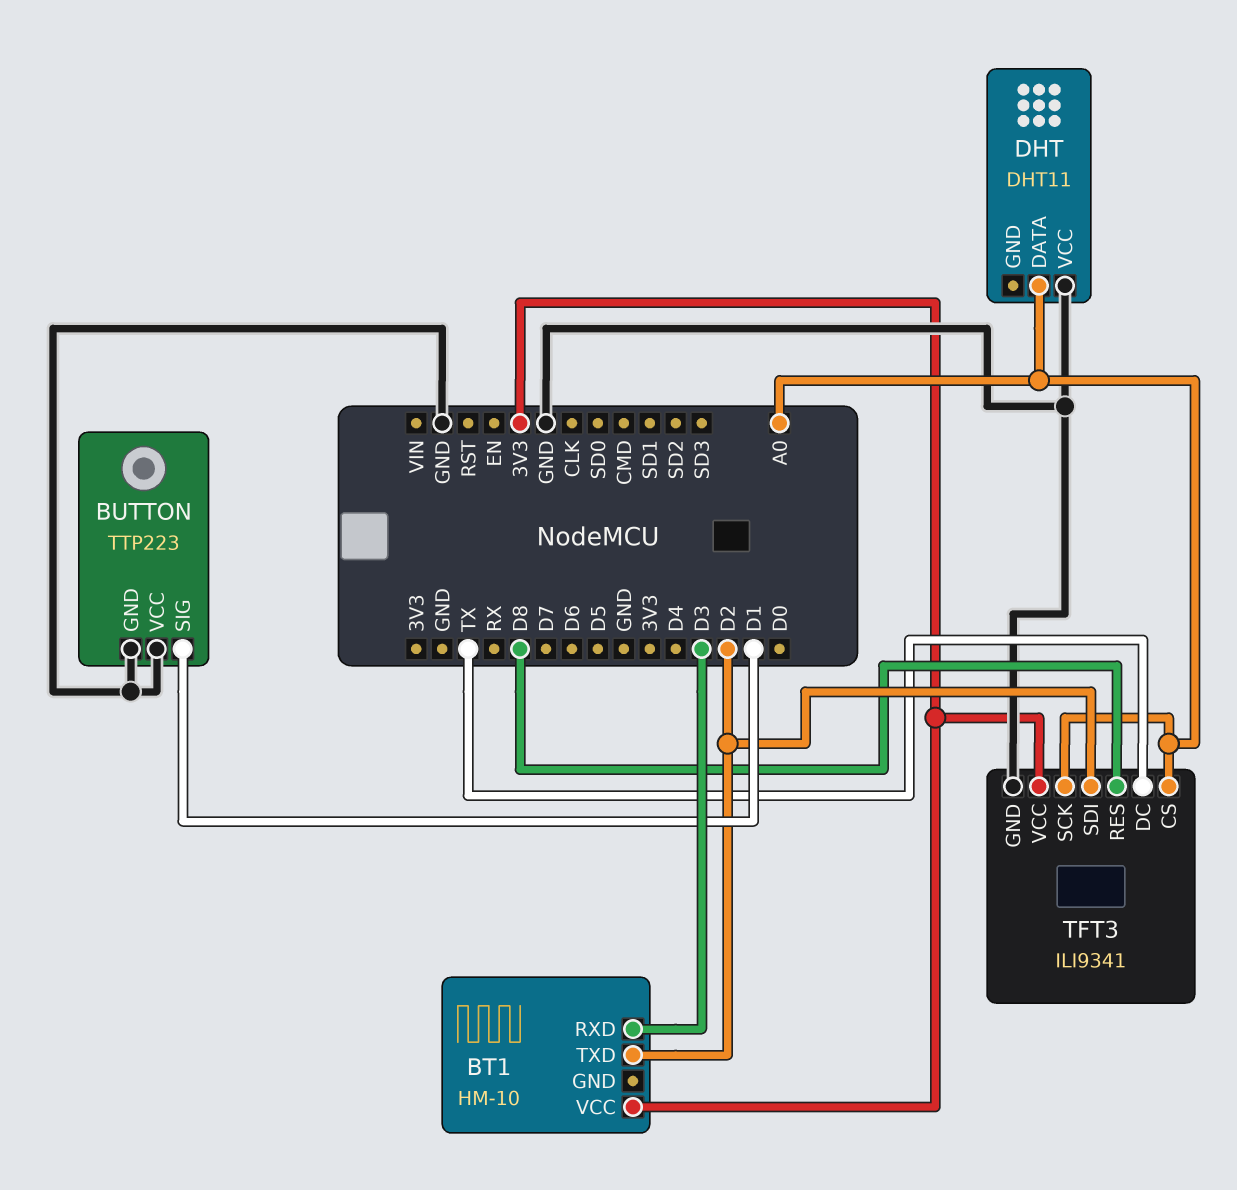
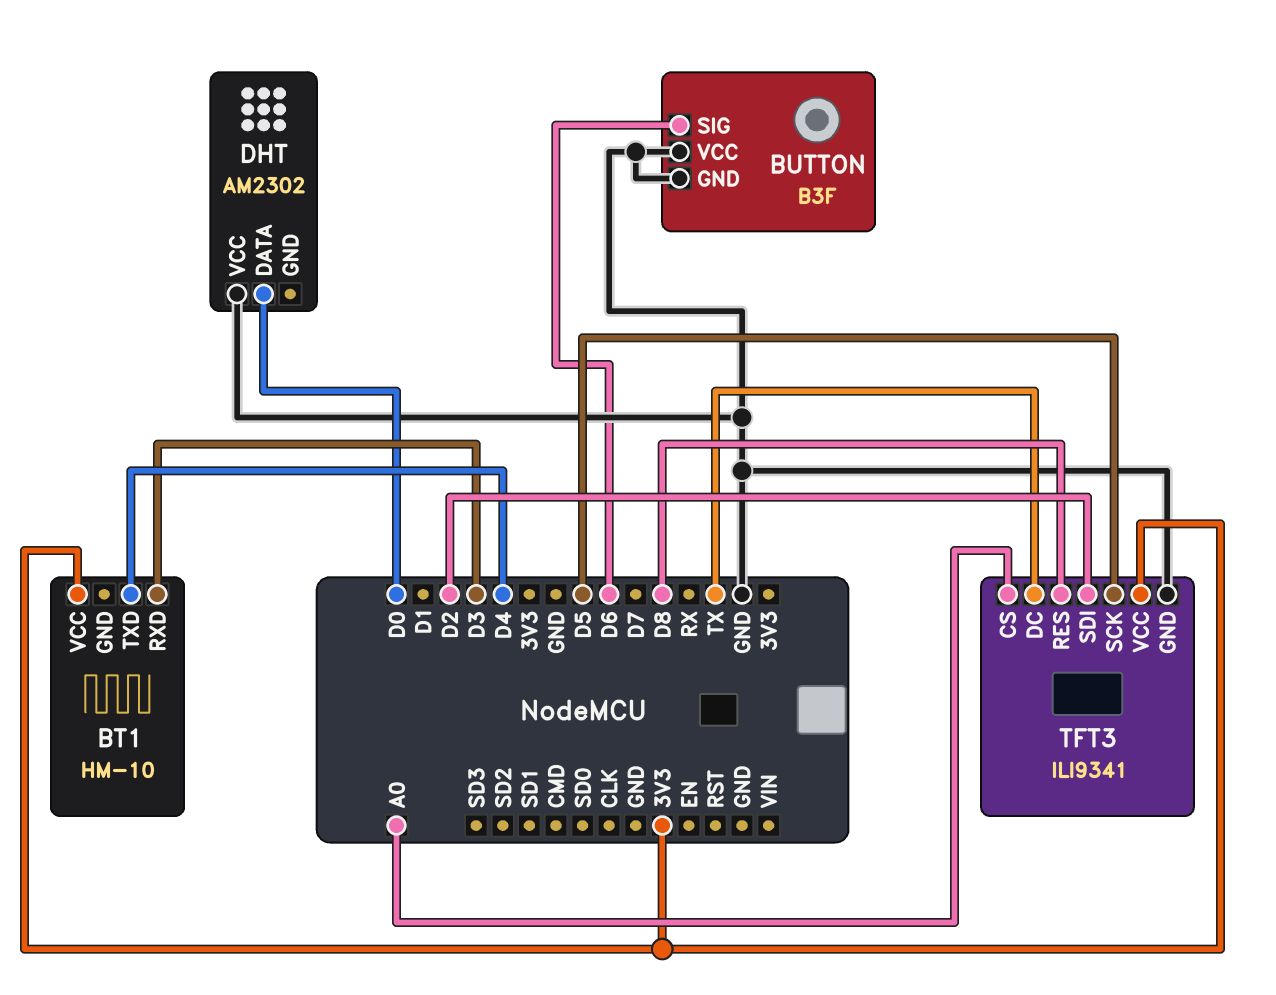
BT1 pin TXD: D2 -> D4
BUTTON: TTP223 -> B3F
BUTTON pin SIG: D1 -> D6
DHT: DHT11 -> AM2302
DHT pin DATA: A0 -> D0
TFT3 pin SCK: A0 -> D5

